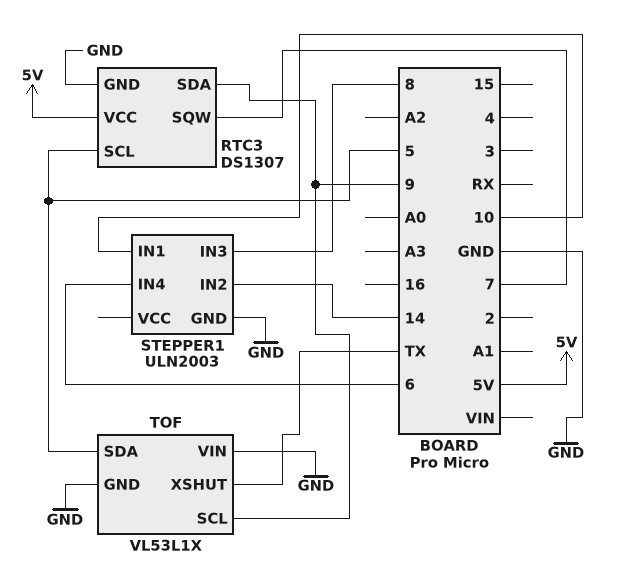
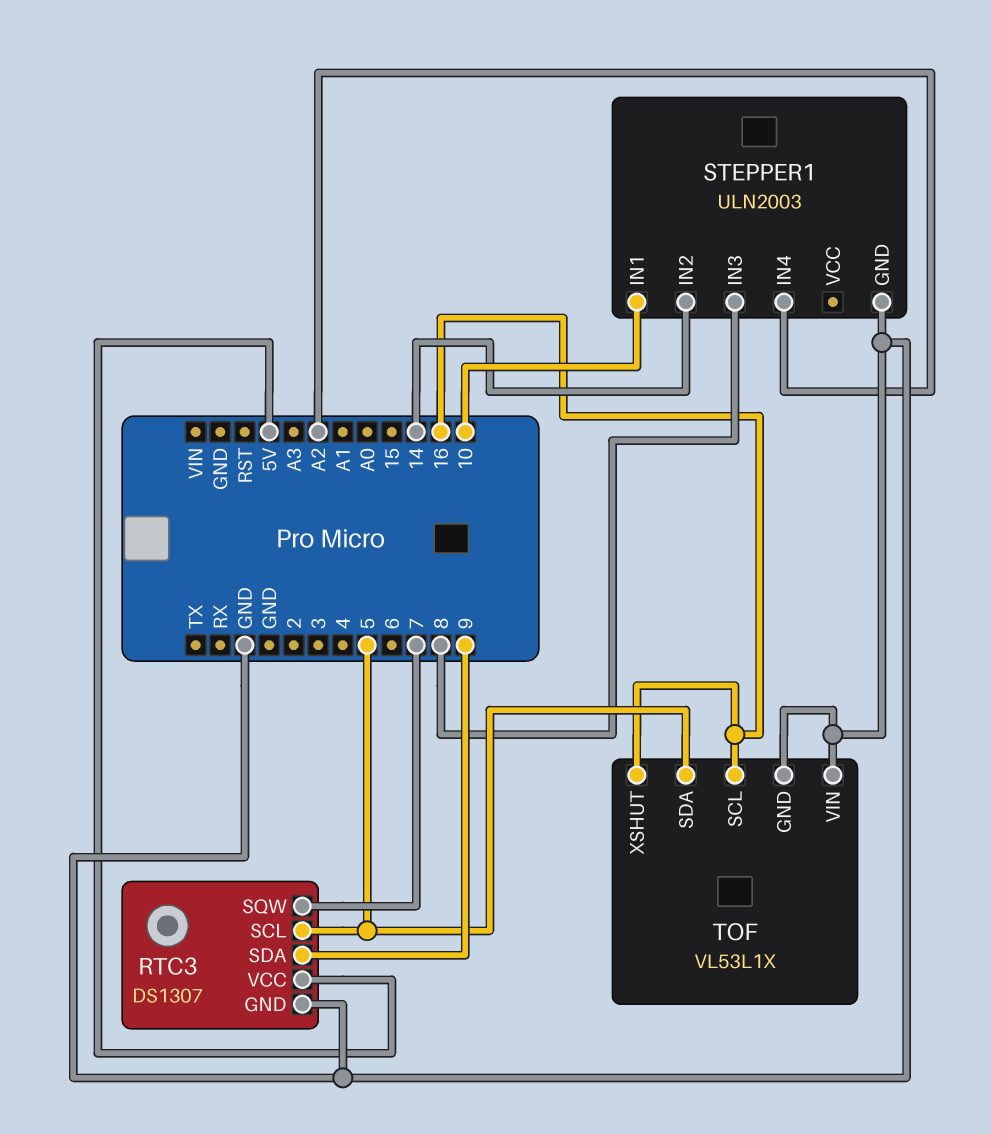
STEPPER1 pin IN4: 6 -> A2
TOF pin SCL: 9 -> 16
TOF pin XSHUT: TX -> 16

